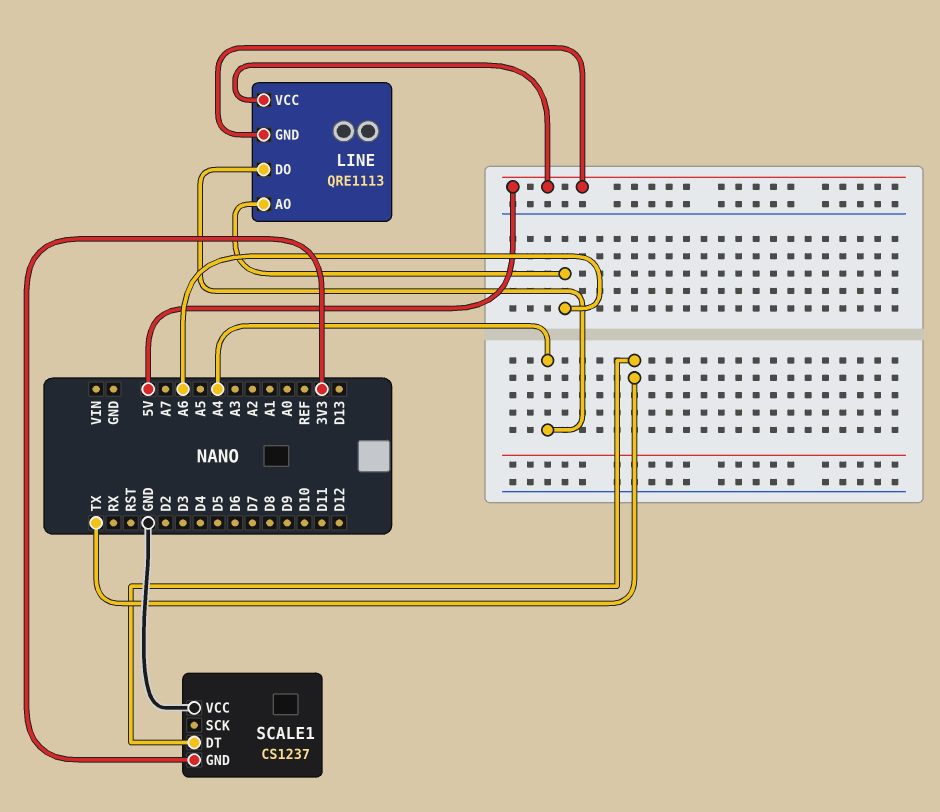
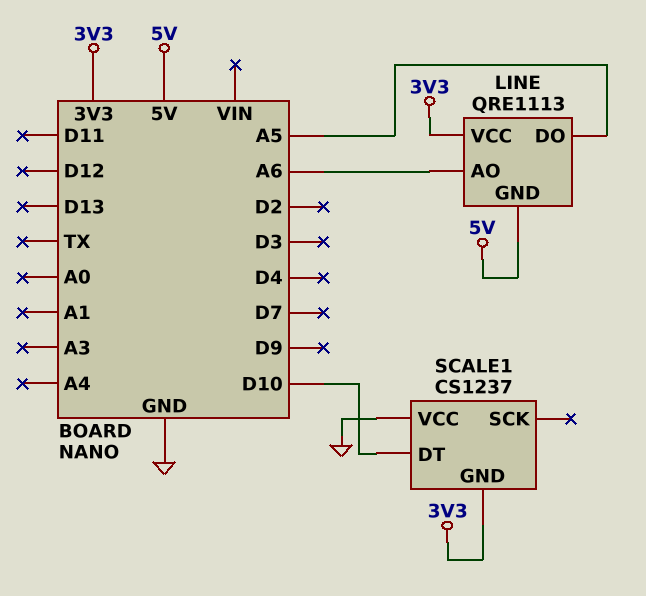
LINE pin DO: A4 -> A5
LINE pin VCC: 5V -> 3V3
SCALE1 pin DT: TX -> D10

